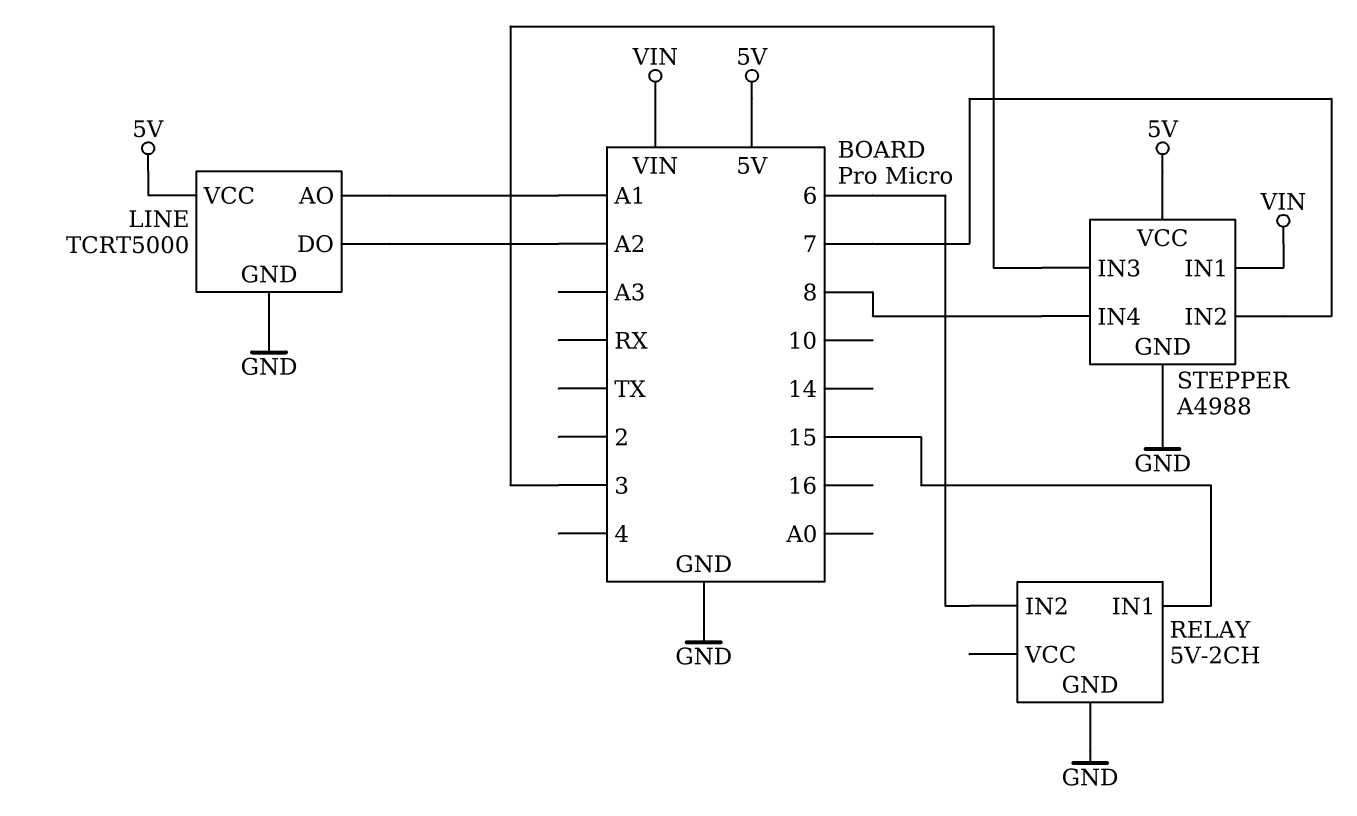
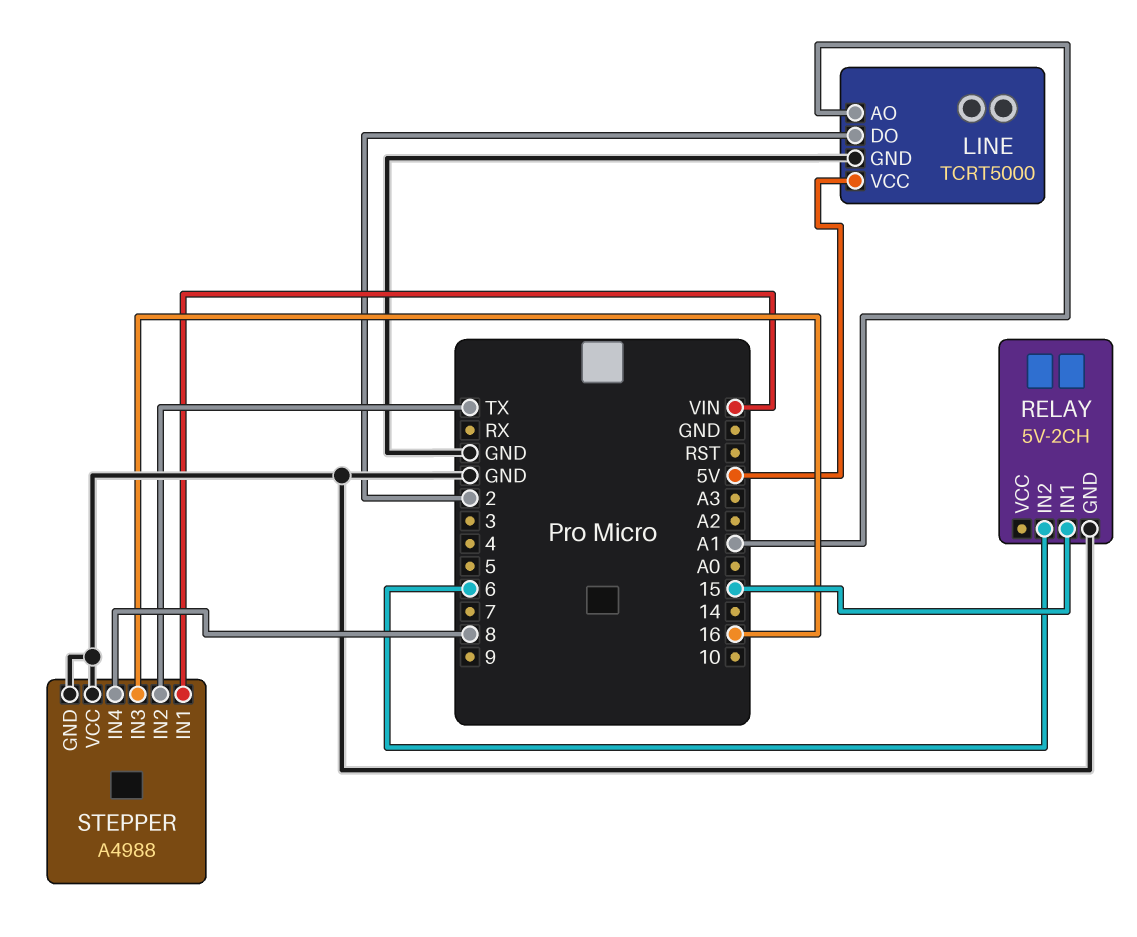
LINE pin DO: A2 -> 2
STEPPER pin IN2: 7 -> TX
STEPPER pin IN3: 3 -> 16
STEPPER pin VCC: 5V -> GND

